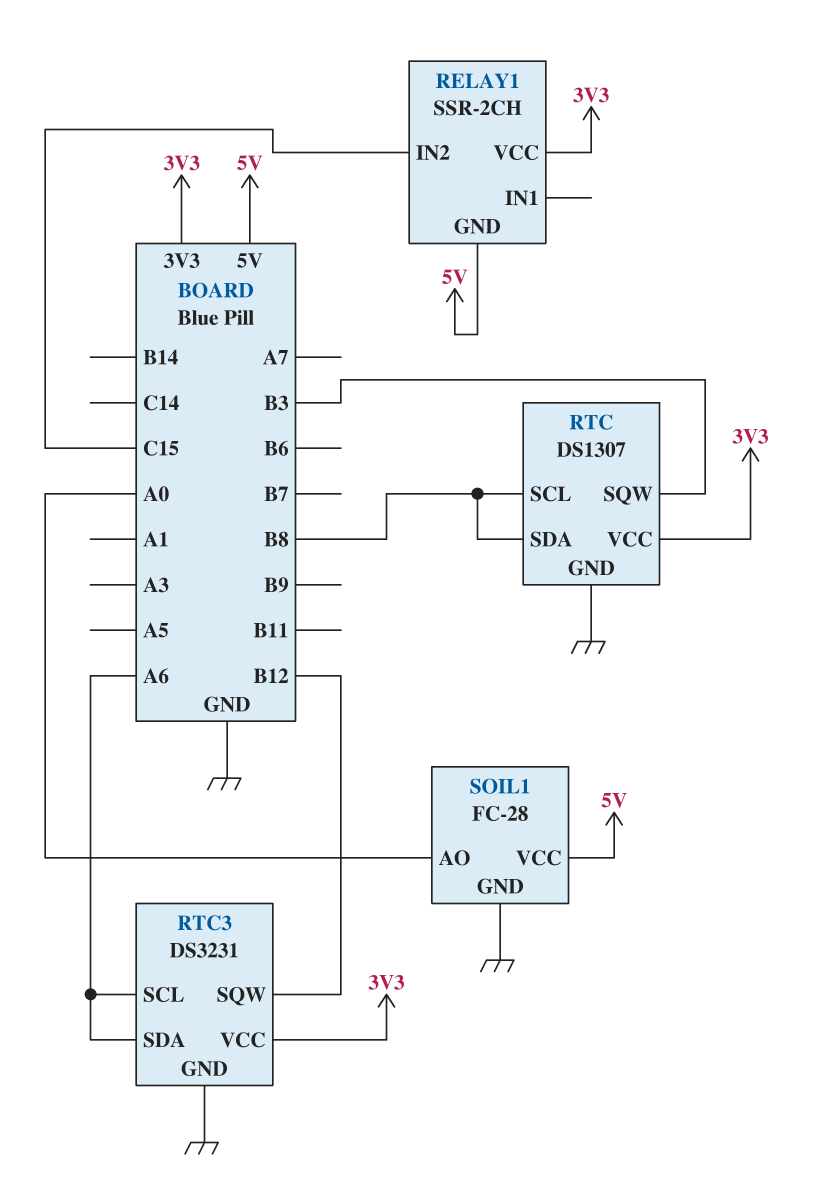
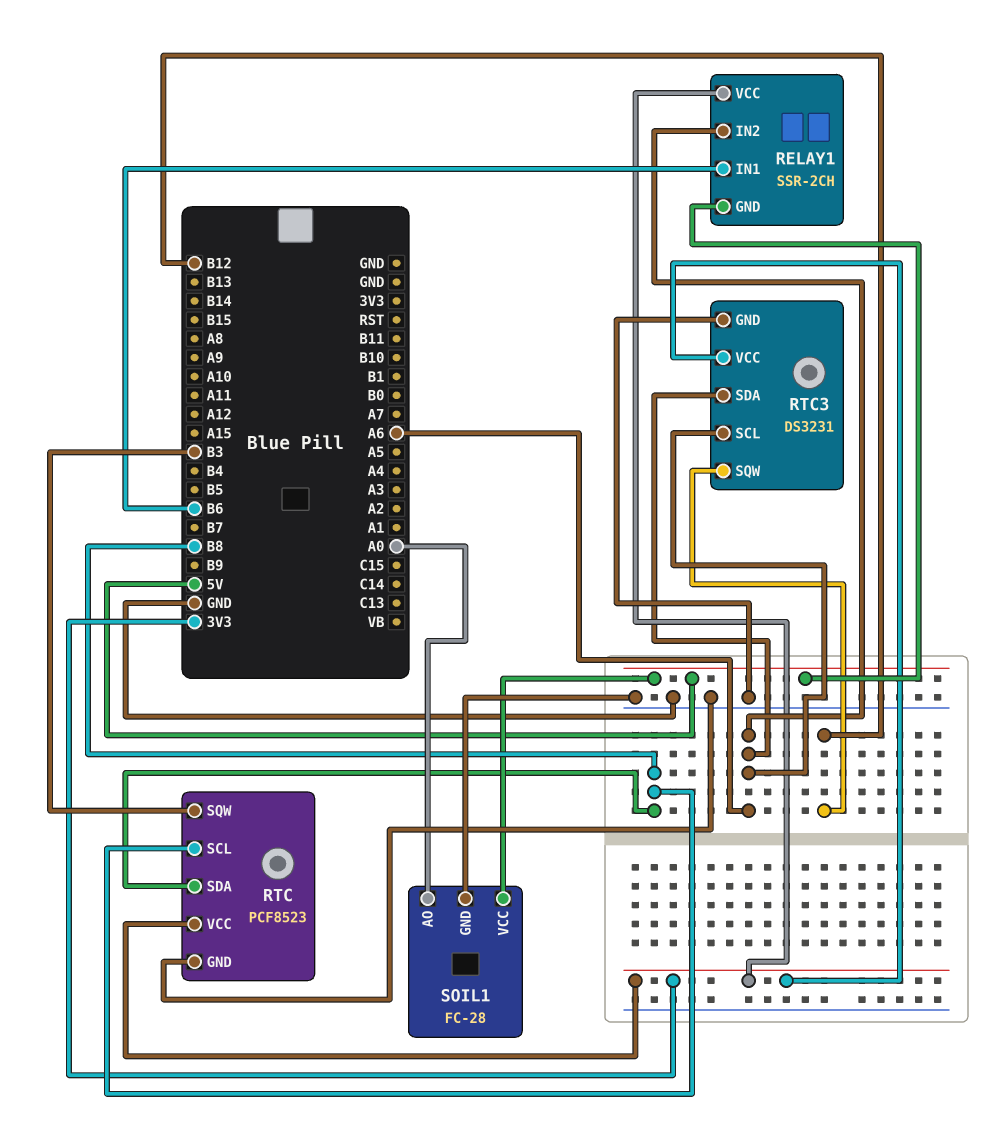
RELAY1 pin IN1: none -> B6
RELAY1 pin IN2: C15 -> A6
RTC: DS1307 -> PCF8523

